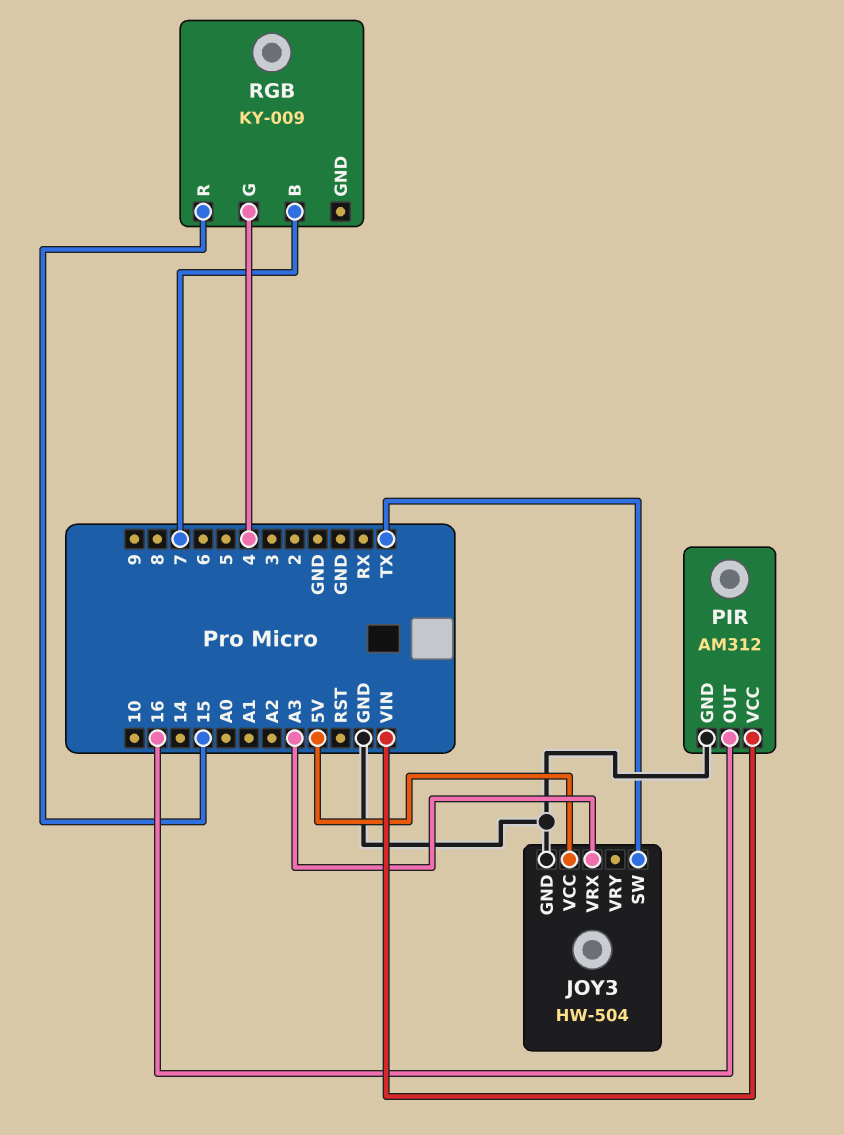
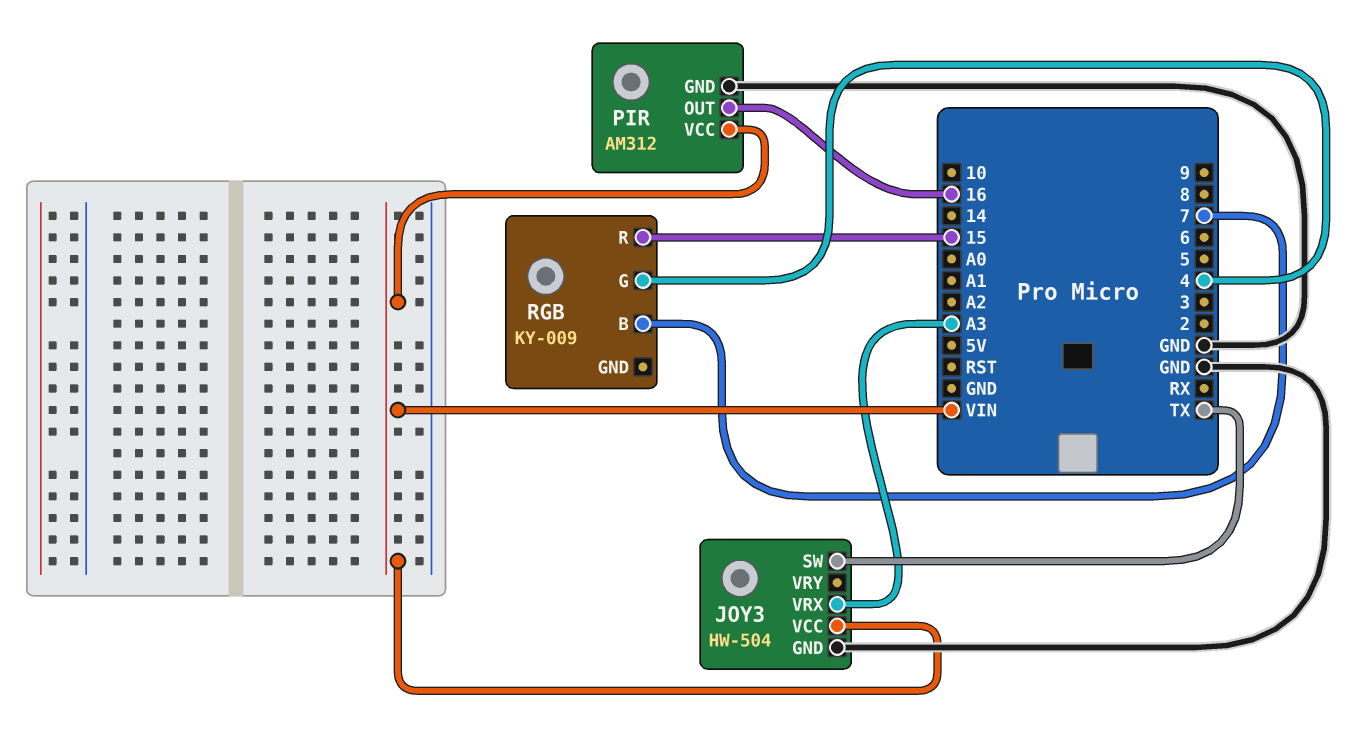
JOY3 pin VCC: 5V -> VIN

